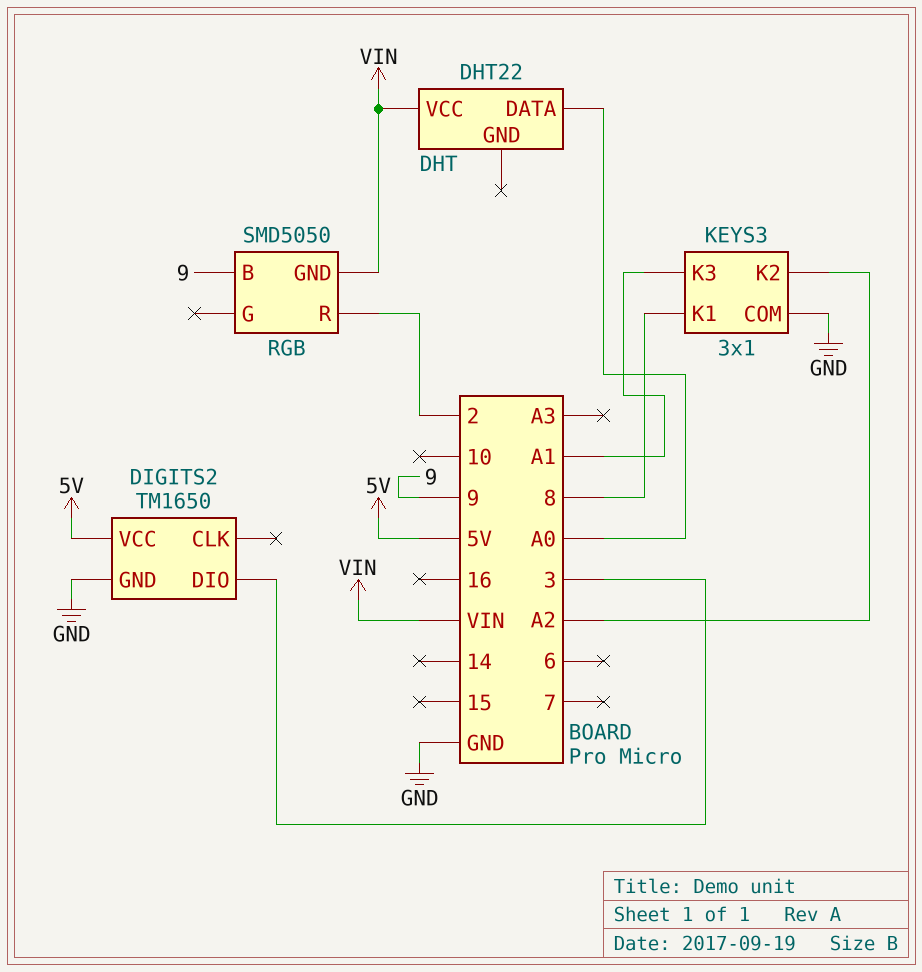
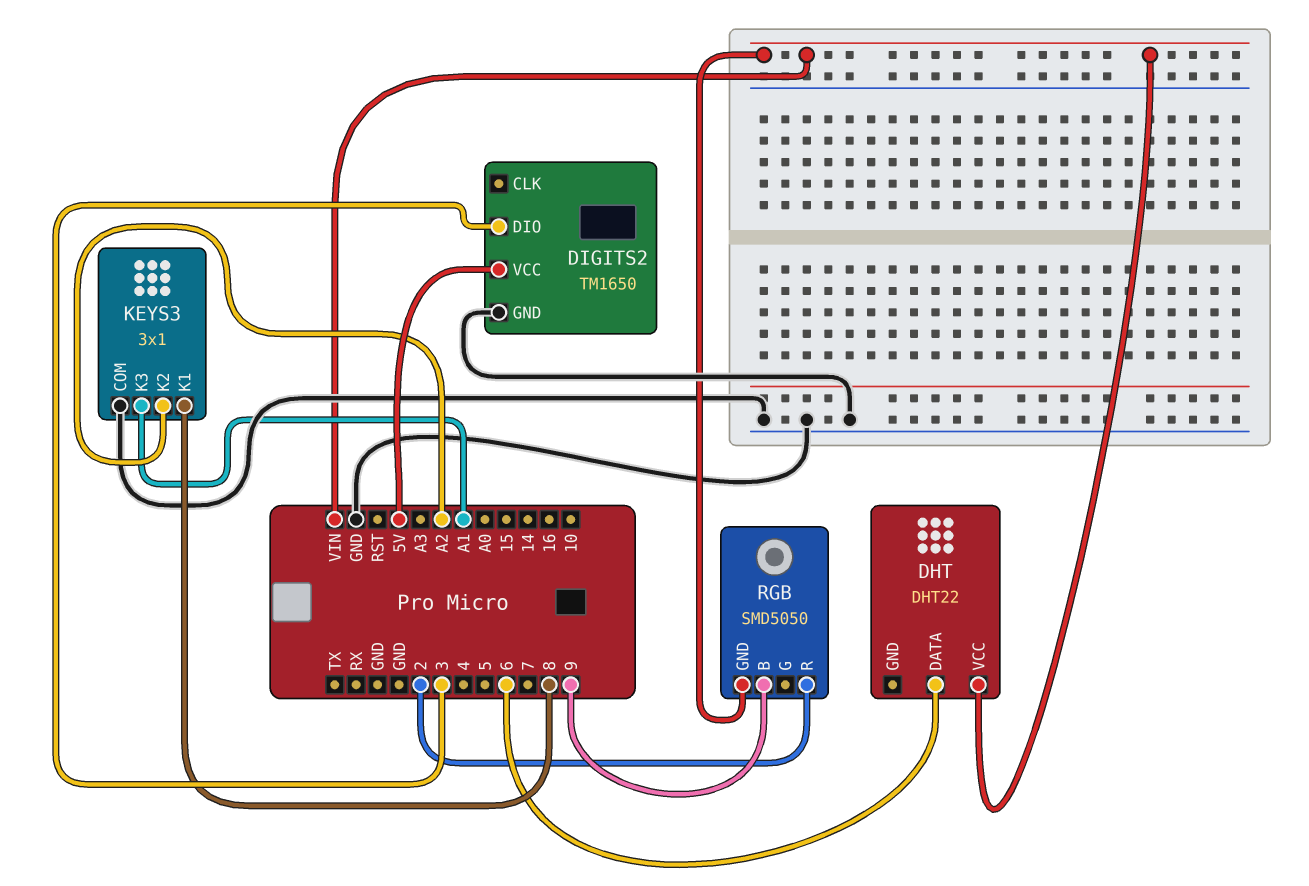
DHT pin DATA: A0 -> 6

